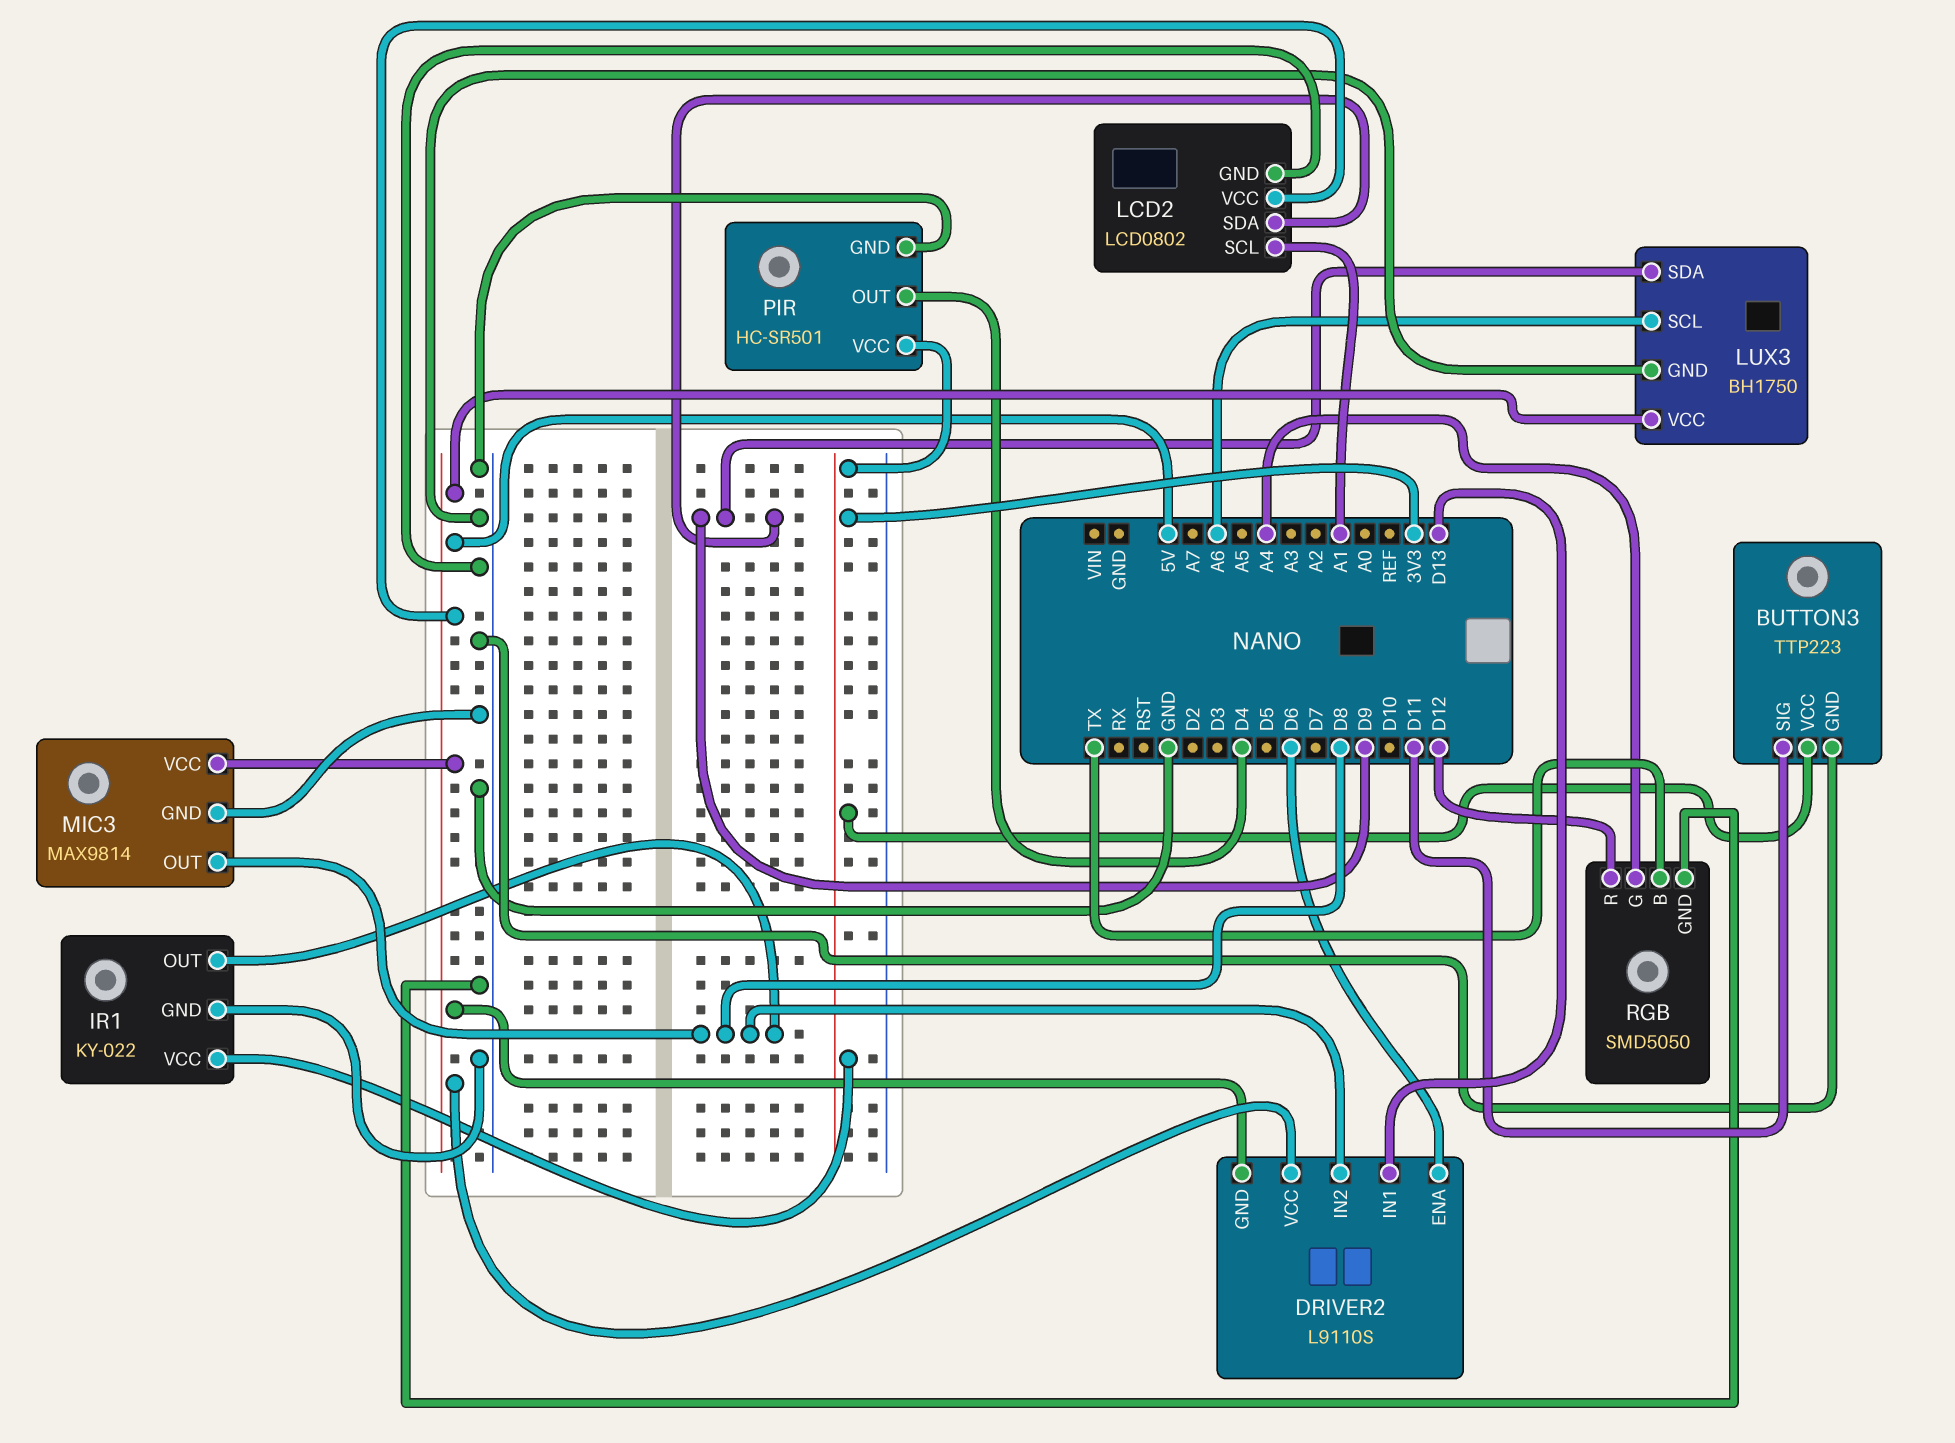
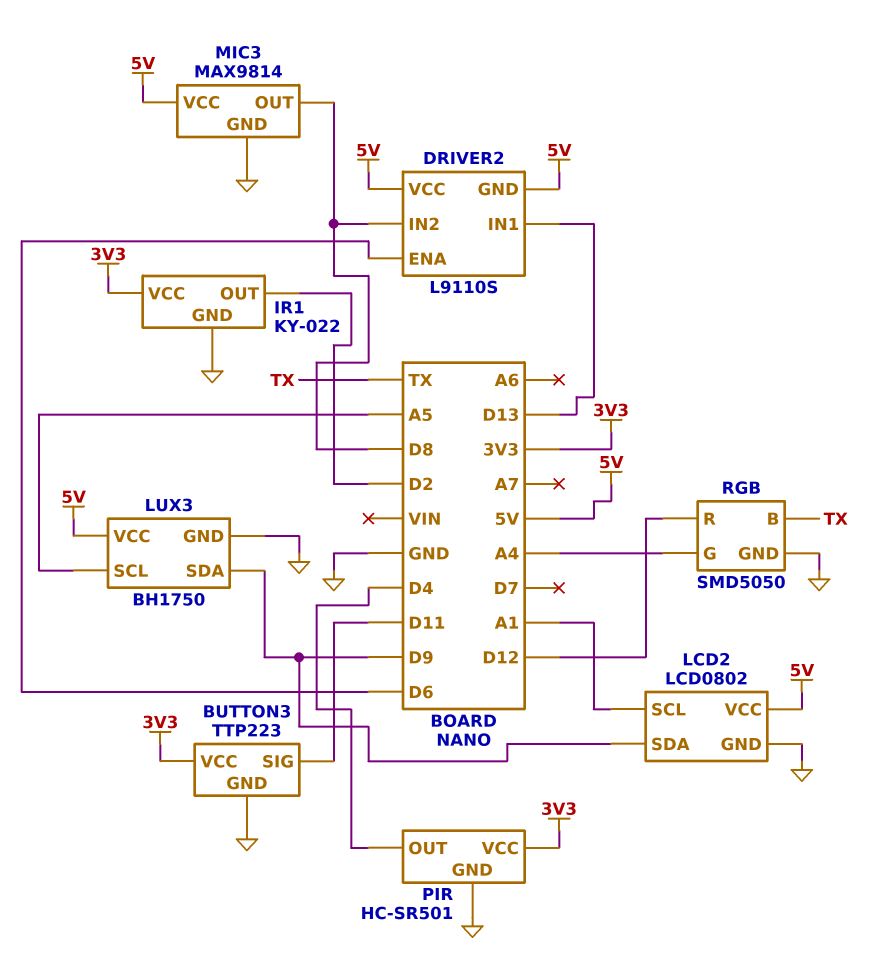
IR1 pin OUT: D8 -> D2
LUX3 pin SCL: A6 -> A5

